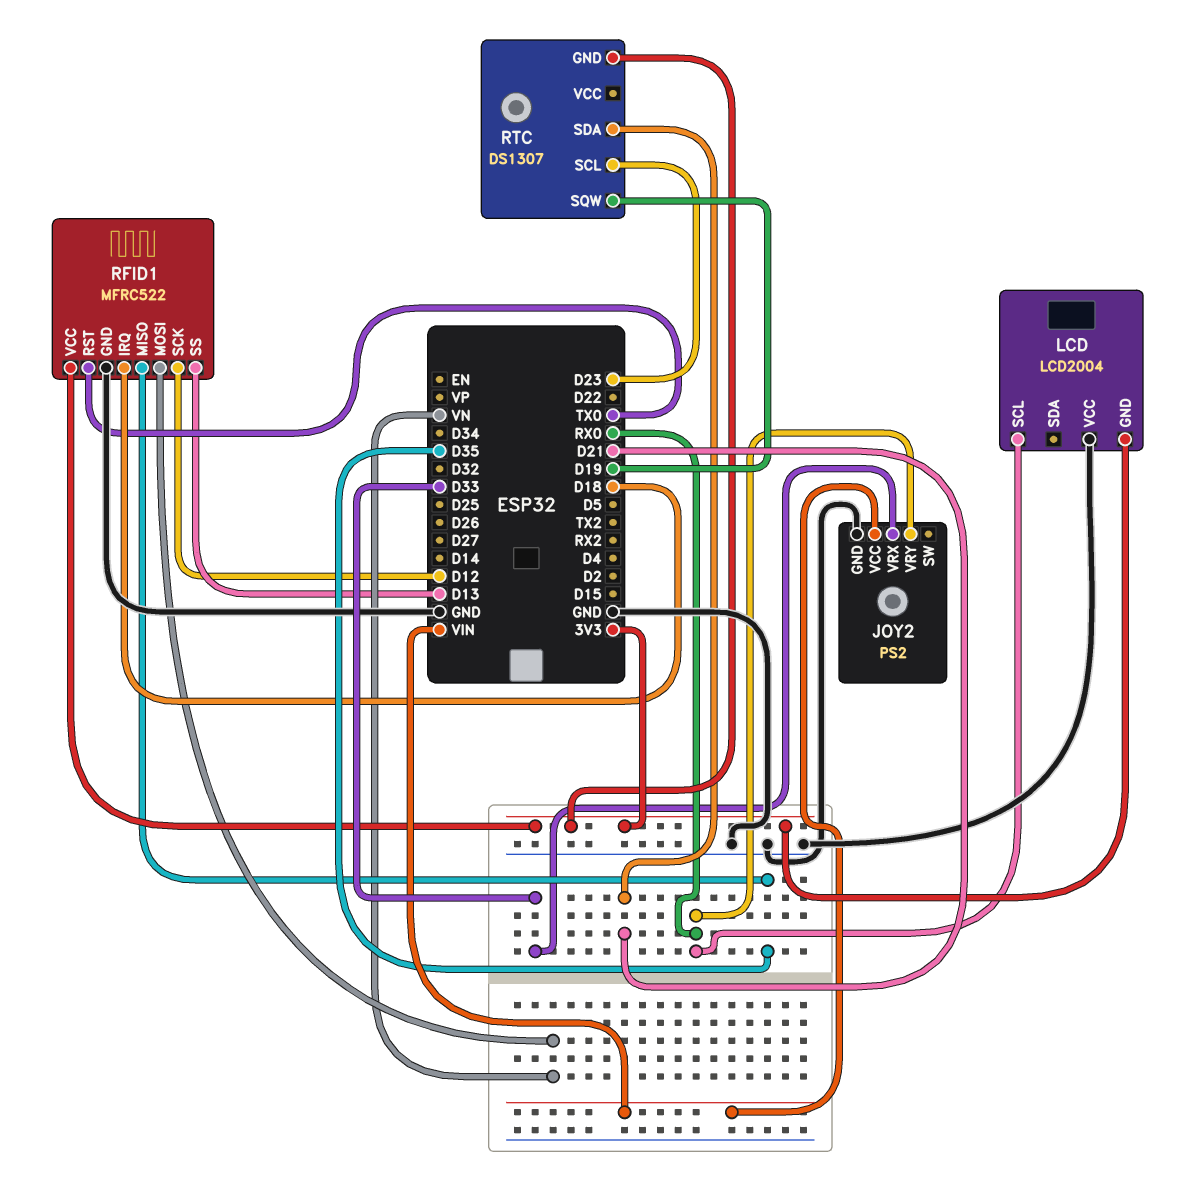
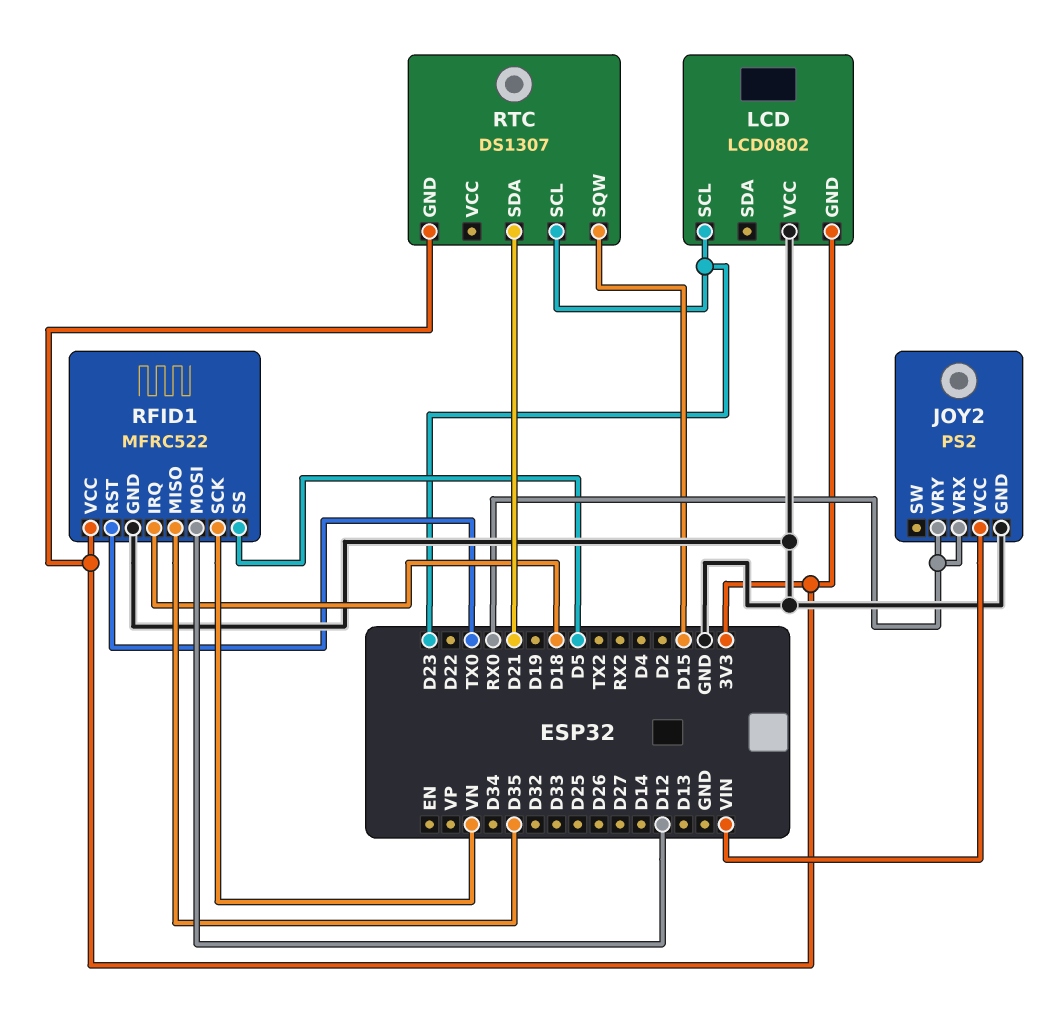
JOY2 pin VRX: D33 -> RX0
LCD: LCD2004 -> LCD0802
LCD pin SCL: RX0 -> D23
RFID1 pin MOSI: VN -> D12
RFID1 pin SCK: D12 -> VN
RFID1 pin SS: D13 -> D5
RTC pin SQW: D19 -> D15

